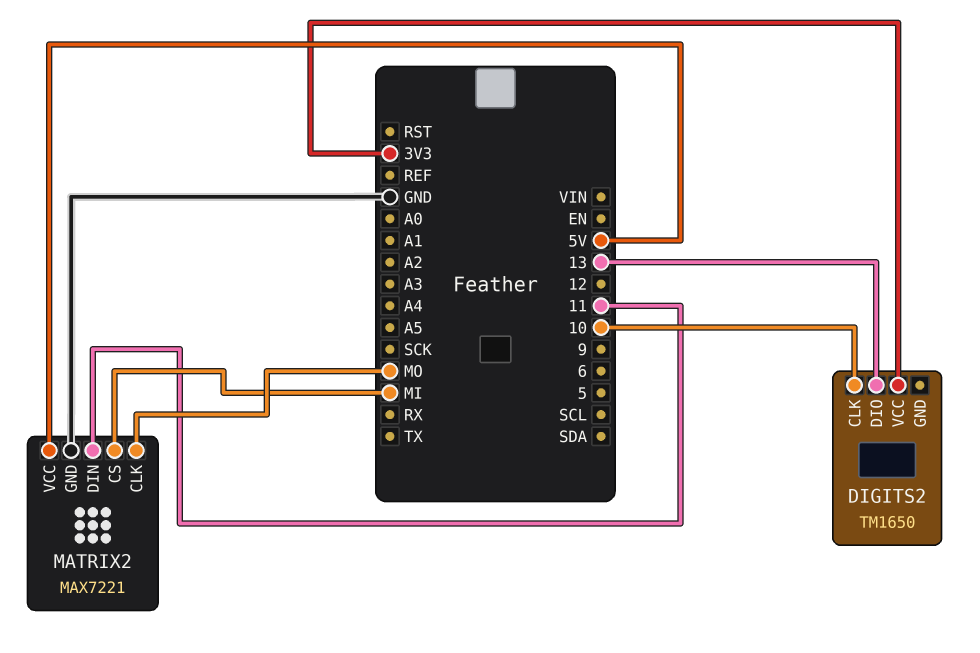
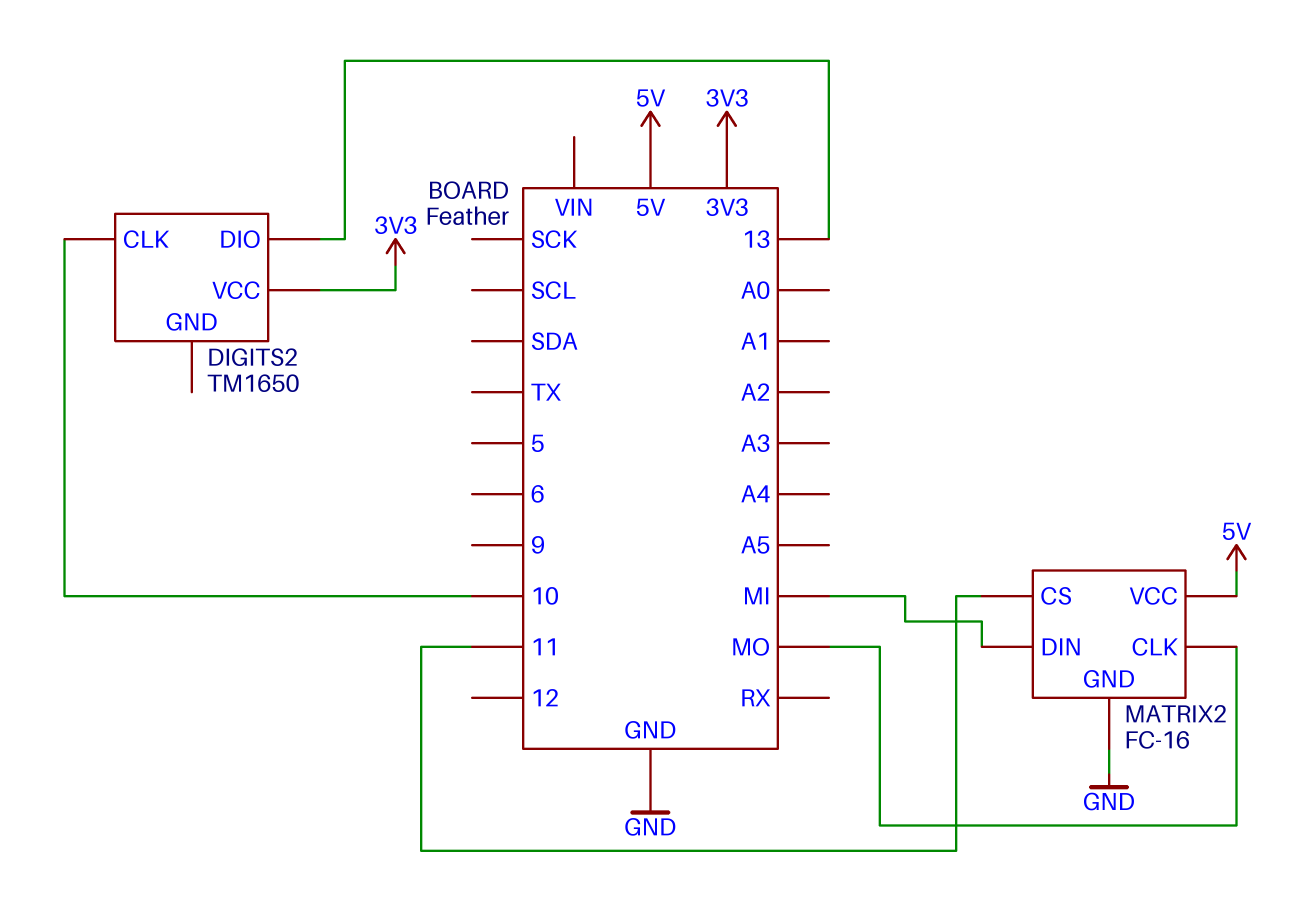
MATRIX2: MAX7221 -> FC-16
MATRIX2 pin CS: MI -> 11
MATRIX2 pin DIN: 11 -> MI

